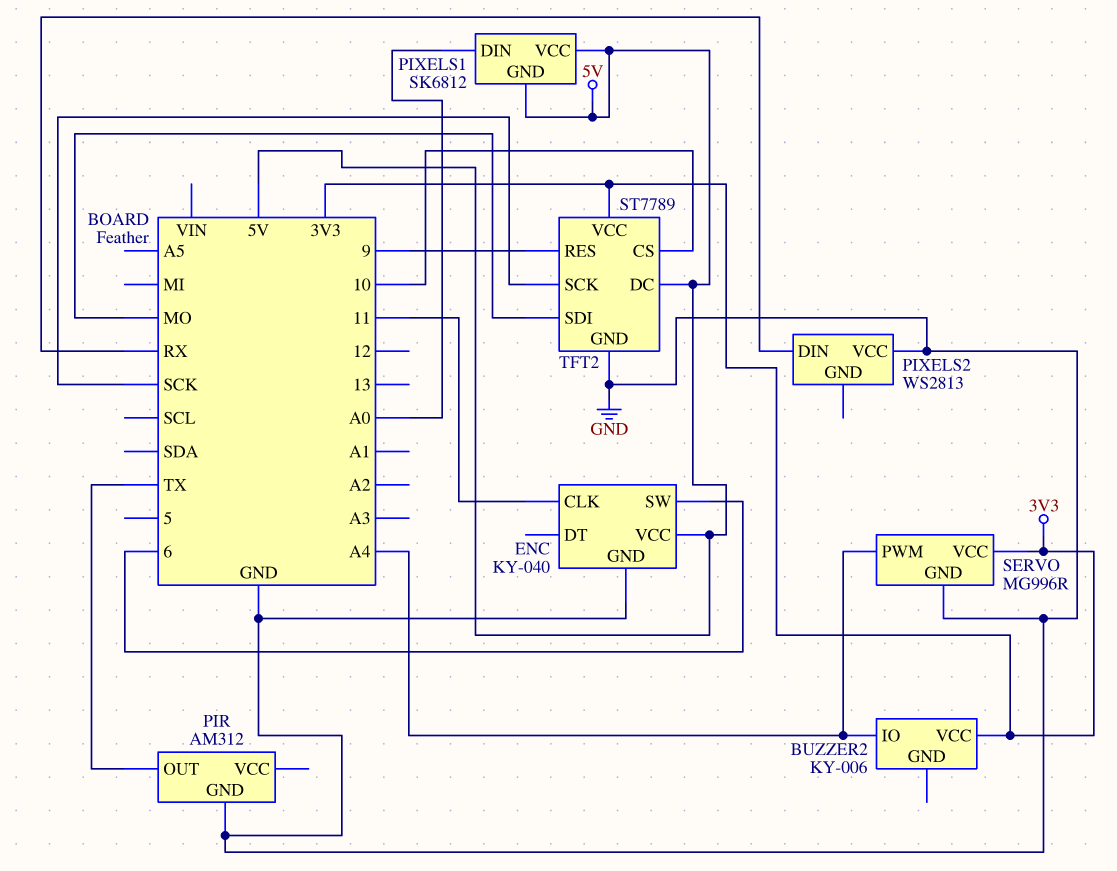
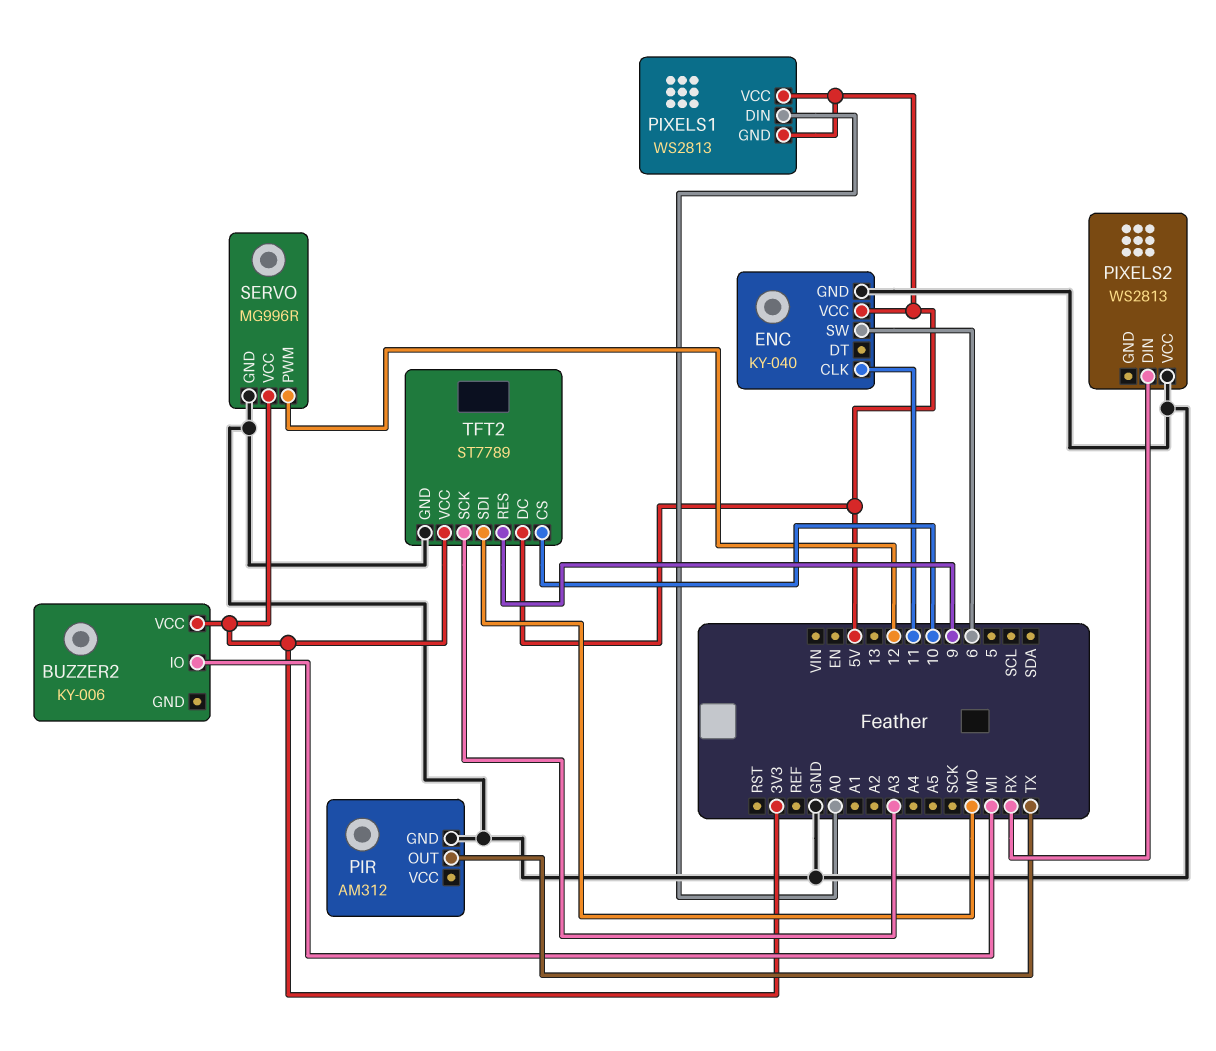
BUZZER2 pin IO: A4 -> MI
PIXELS1: SK6812 -> WS2813
SERVO pin PWM: A4 -> 12
TFT2 pin SCK: SCK -> A3

